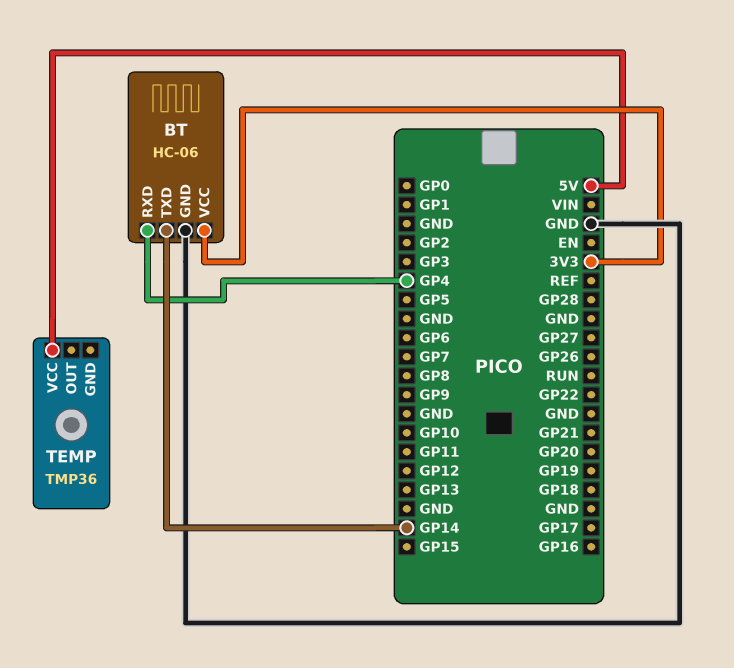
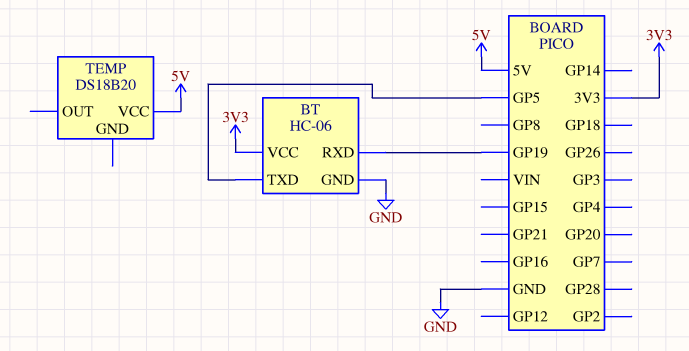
BT pin RXD: GP4 -> GP19
BT pin TXD: GP14 -> GP5
TEMP: TMP36 -> DS18B20

